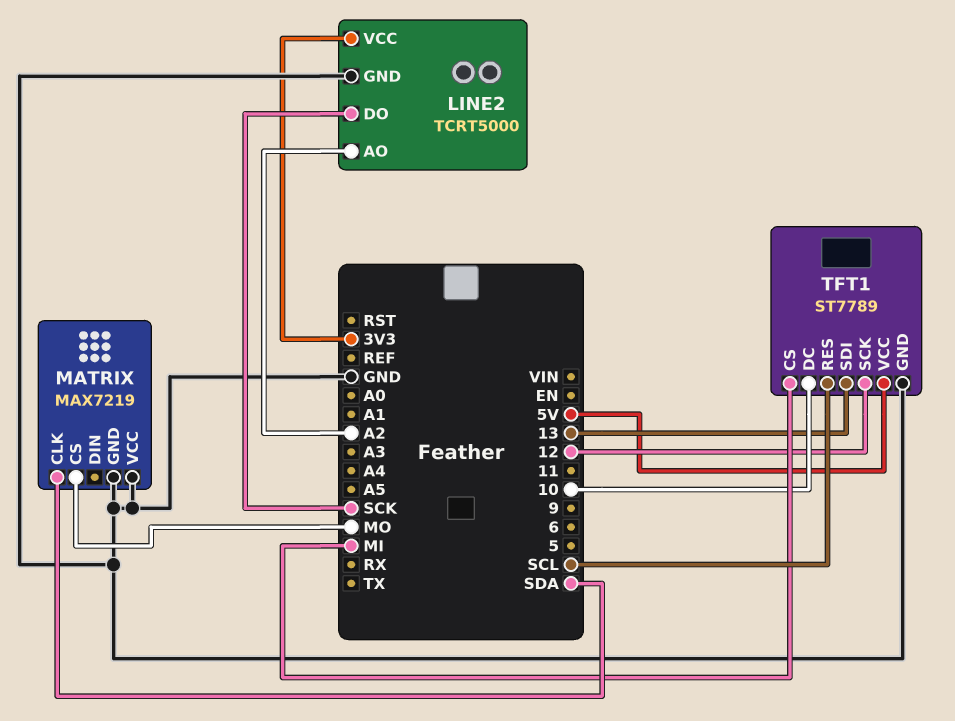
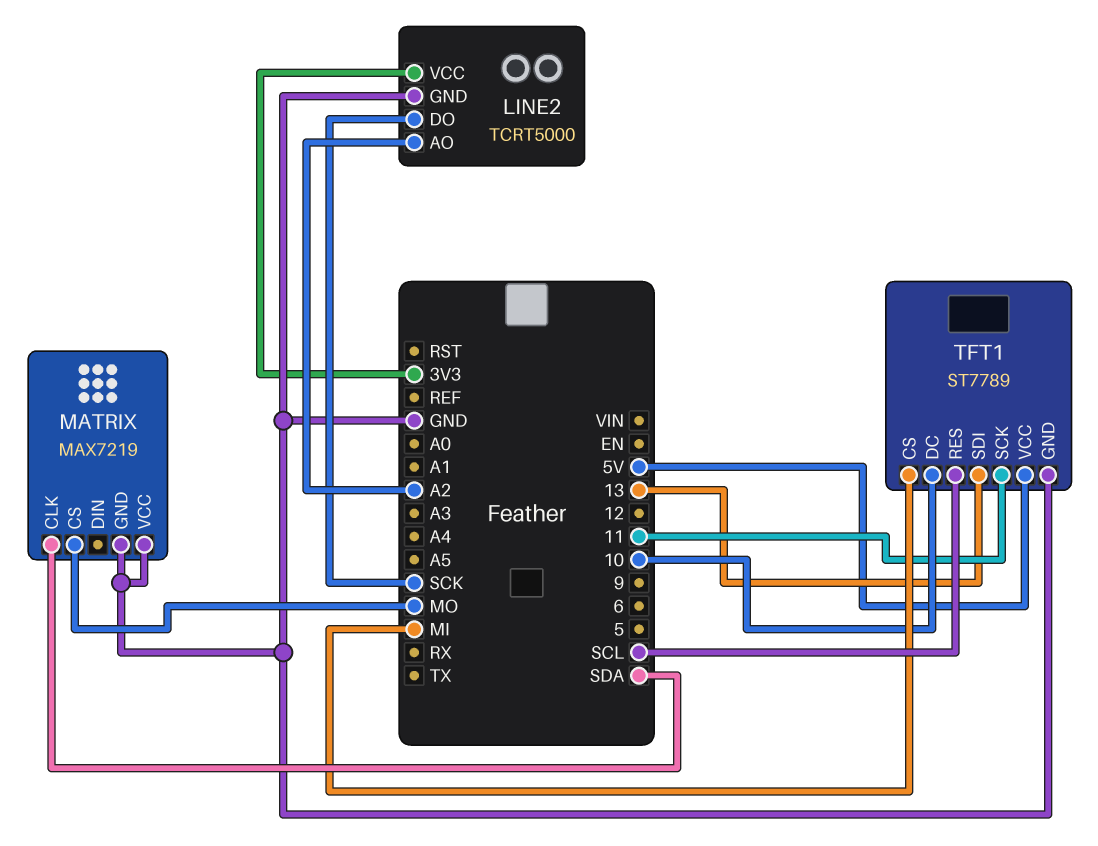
TFT1 pin SCK: 12 -> 11

